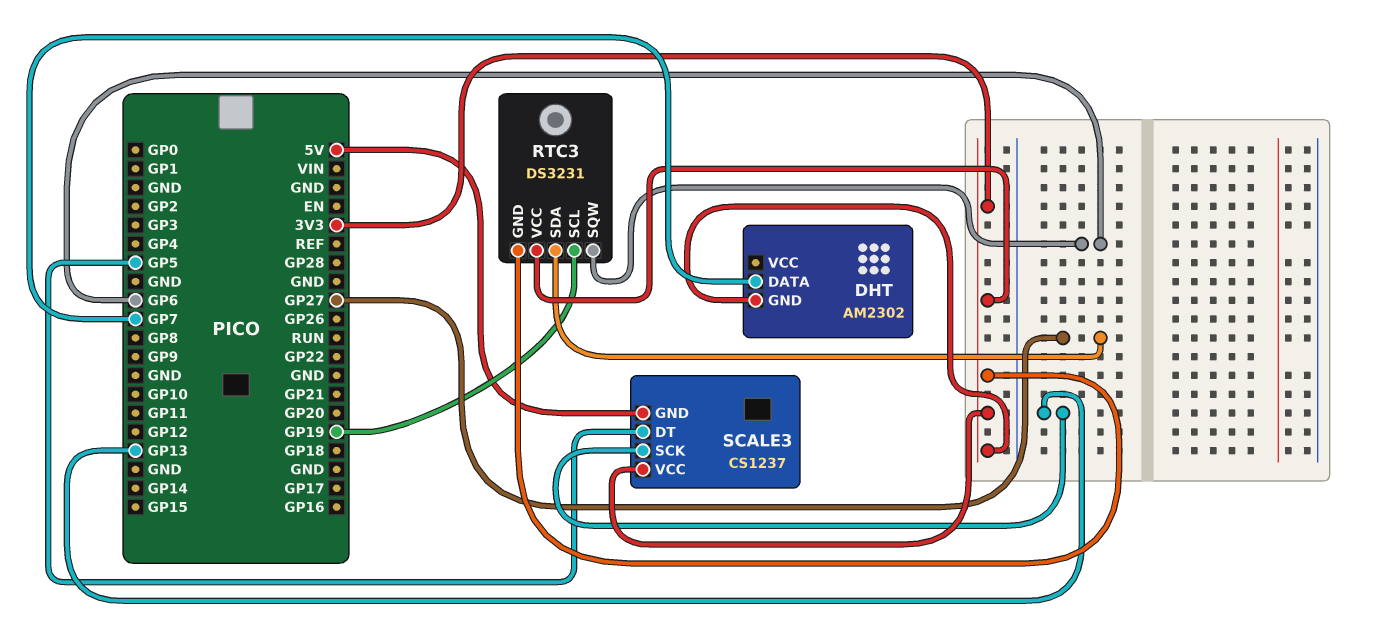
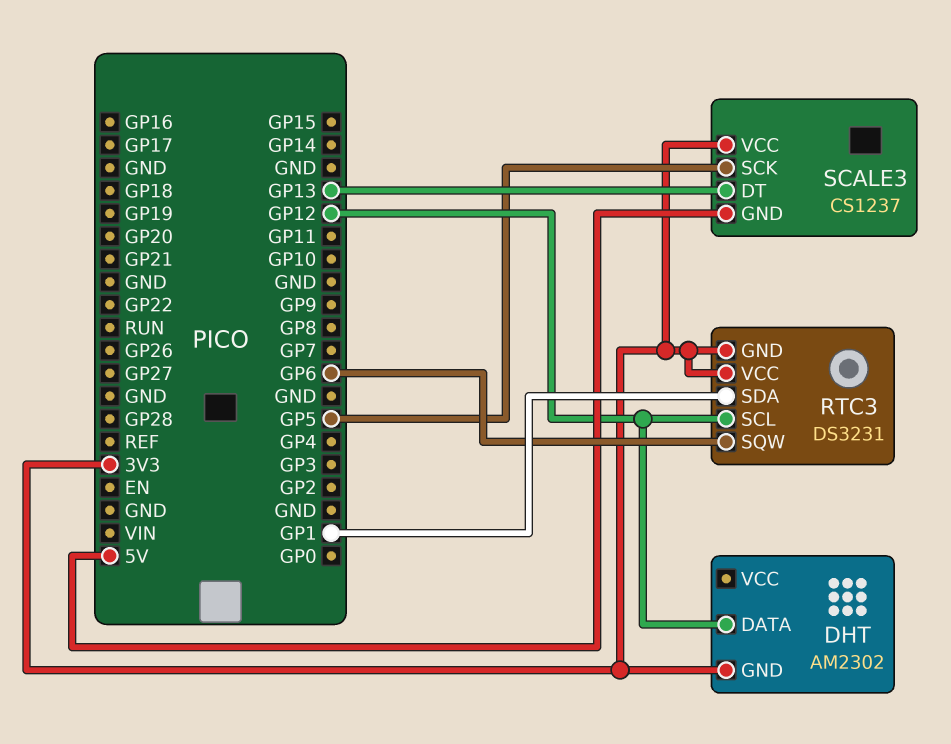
DHT pin DATA: GP7 -> GP12
RTC3 pin SCL: GP19 -> GP12
RTC3 pin SDA: GP27 -> GP1
SCALE3 pin DT: GP5 -> GP13
SCALE3 pin SCK: GP13 -> GP5

